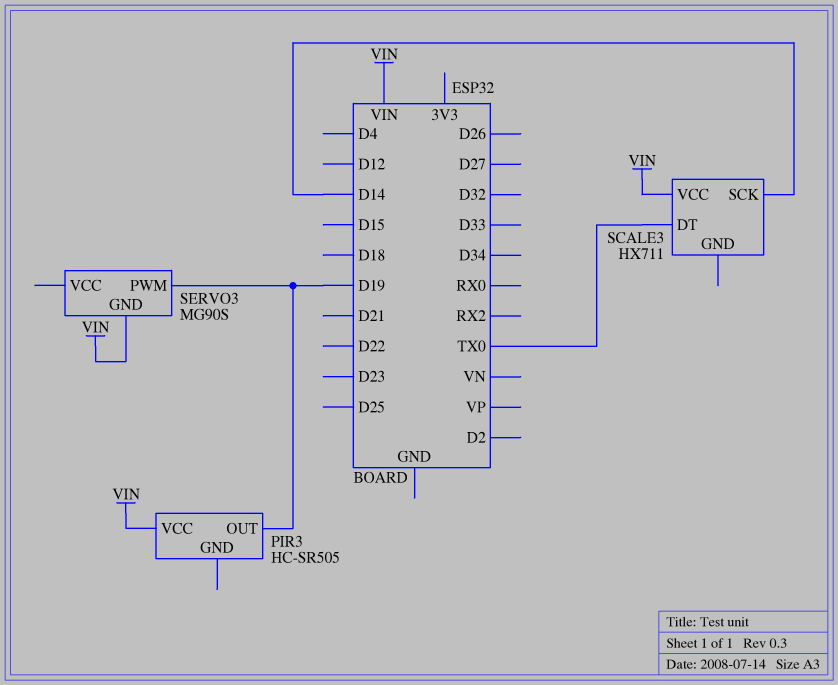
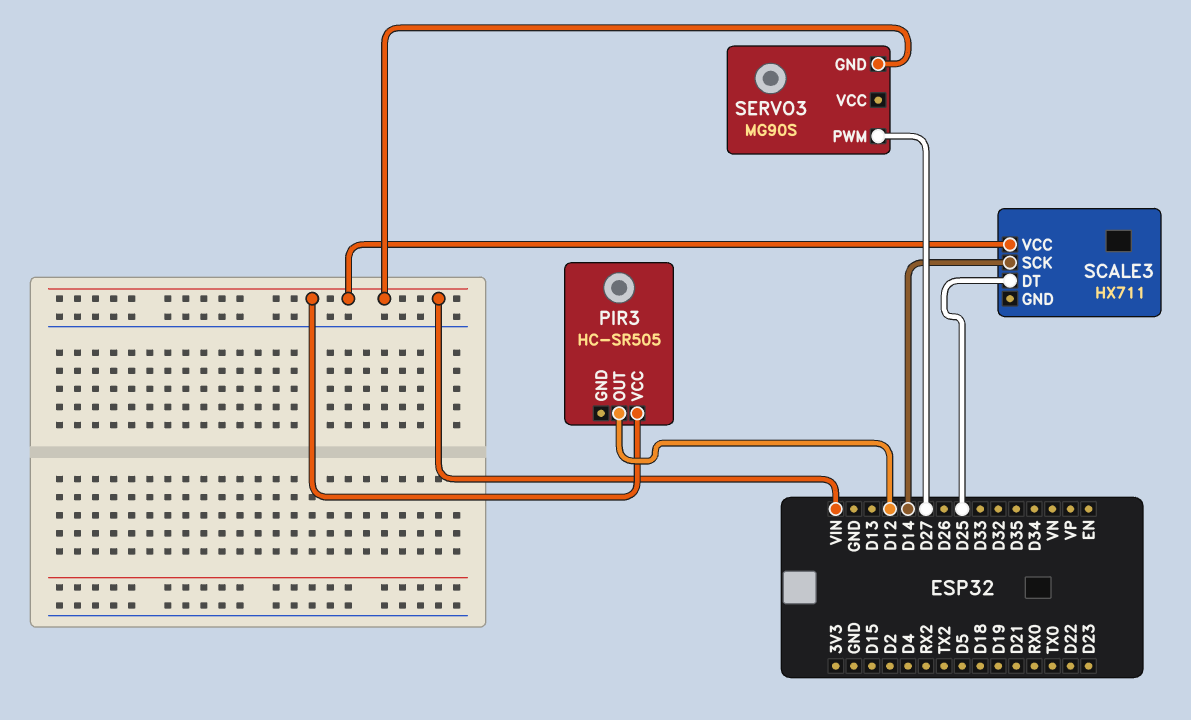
PIR3 pin OUT: D19 -> D12
SCALE3 pin DT: TX0 -> D25
SERVO3 pin PWM: D19 -> D27

